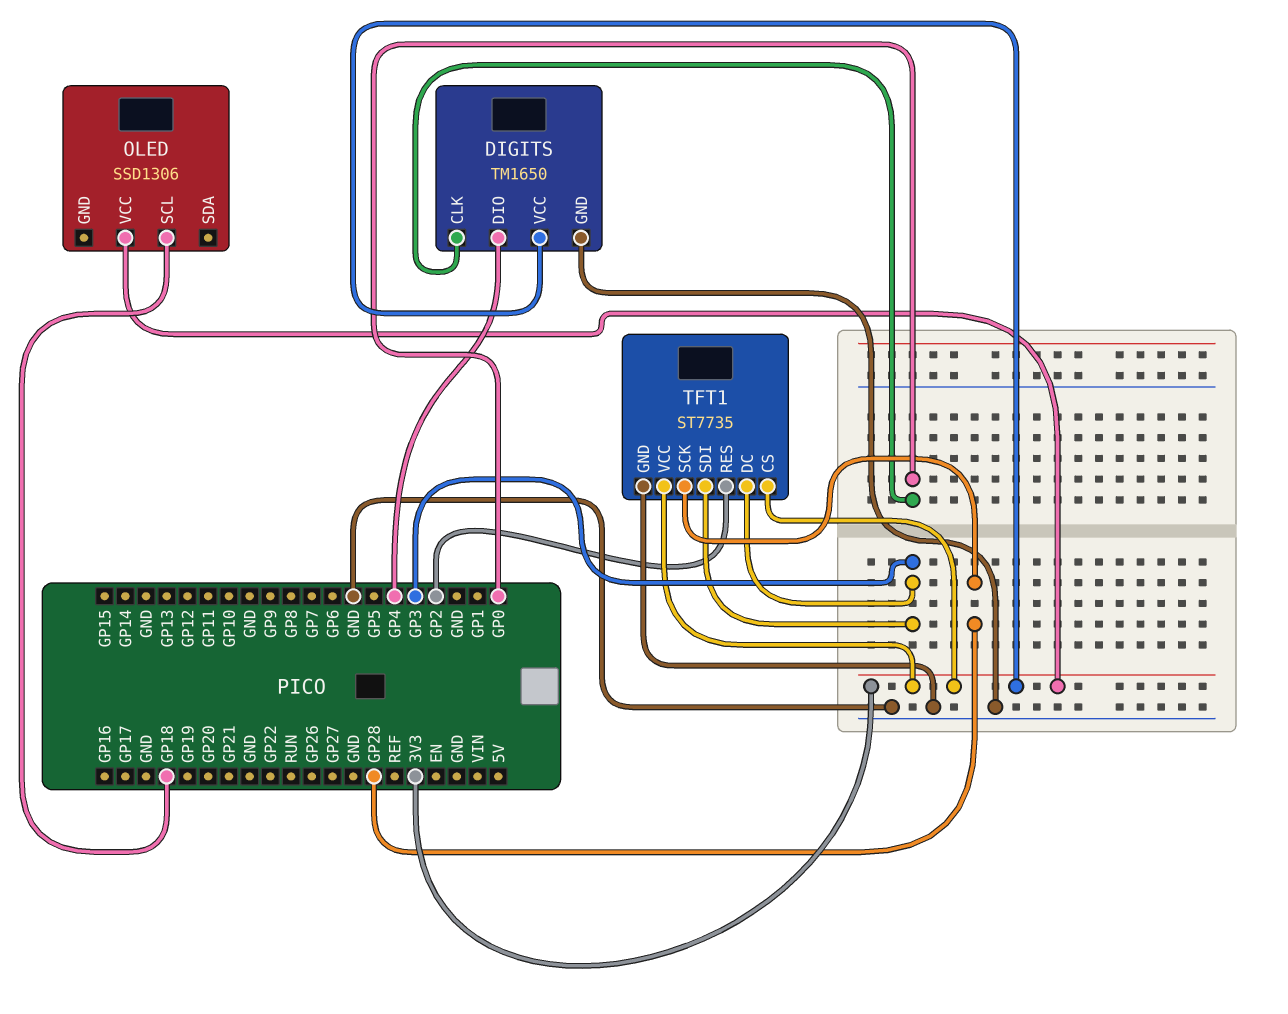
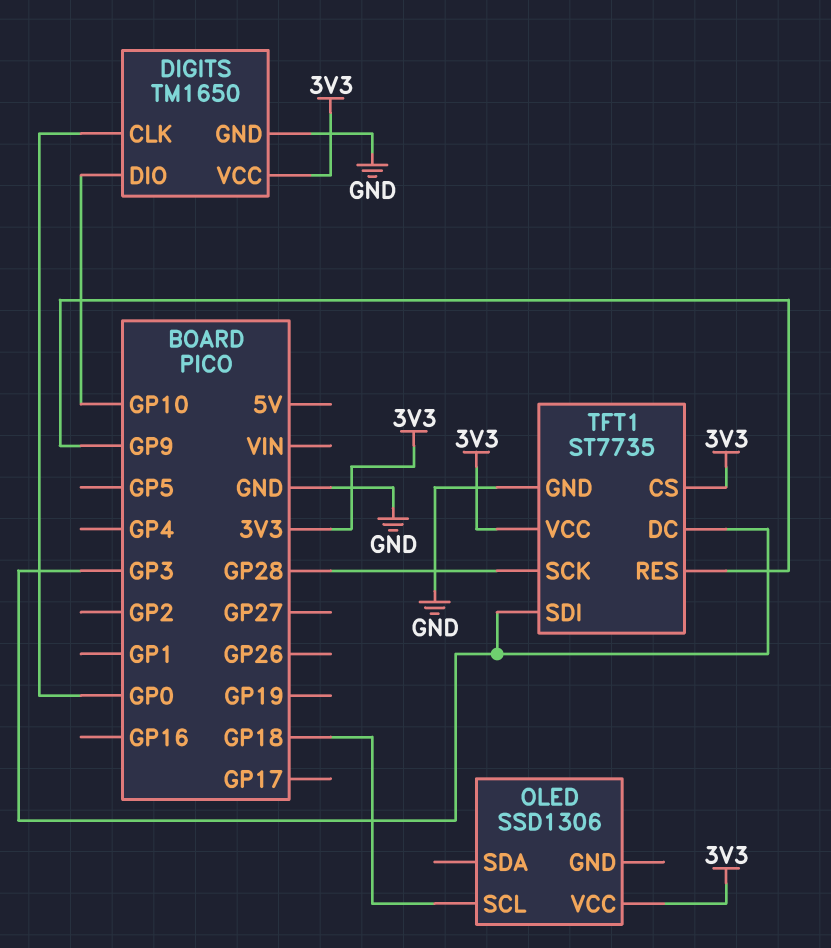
DIGITS pin DIO: GP4 -> GP10
TFT1 pin RES: GP2 -> GP9

